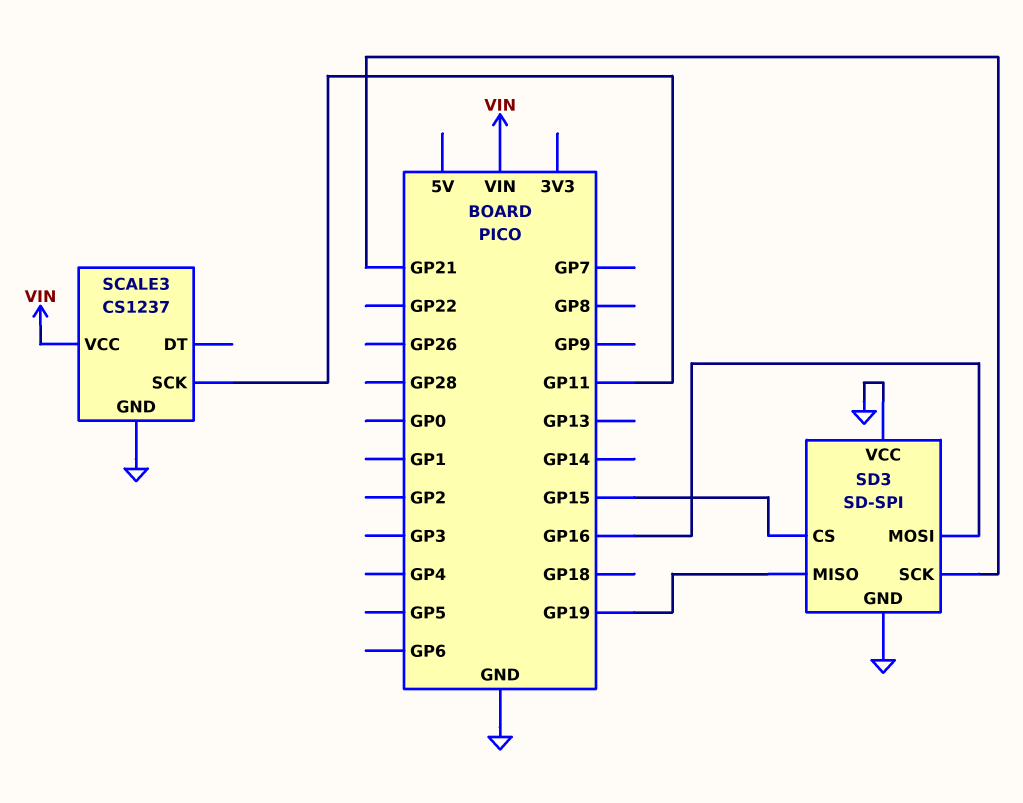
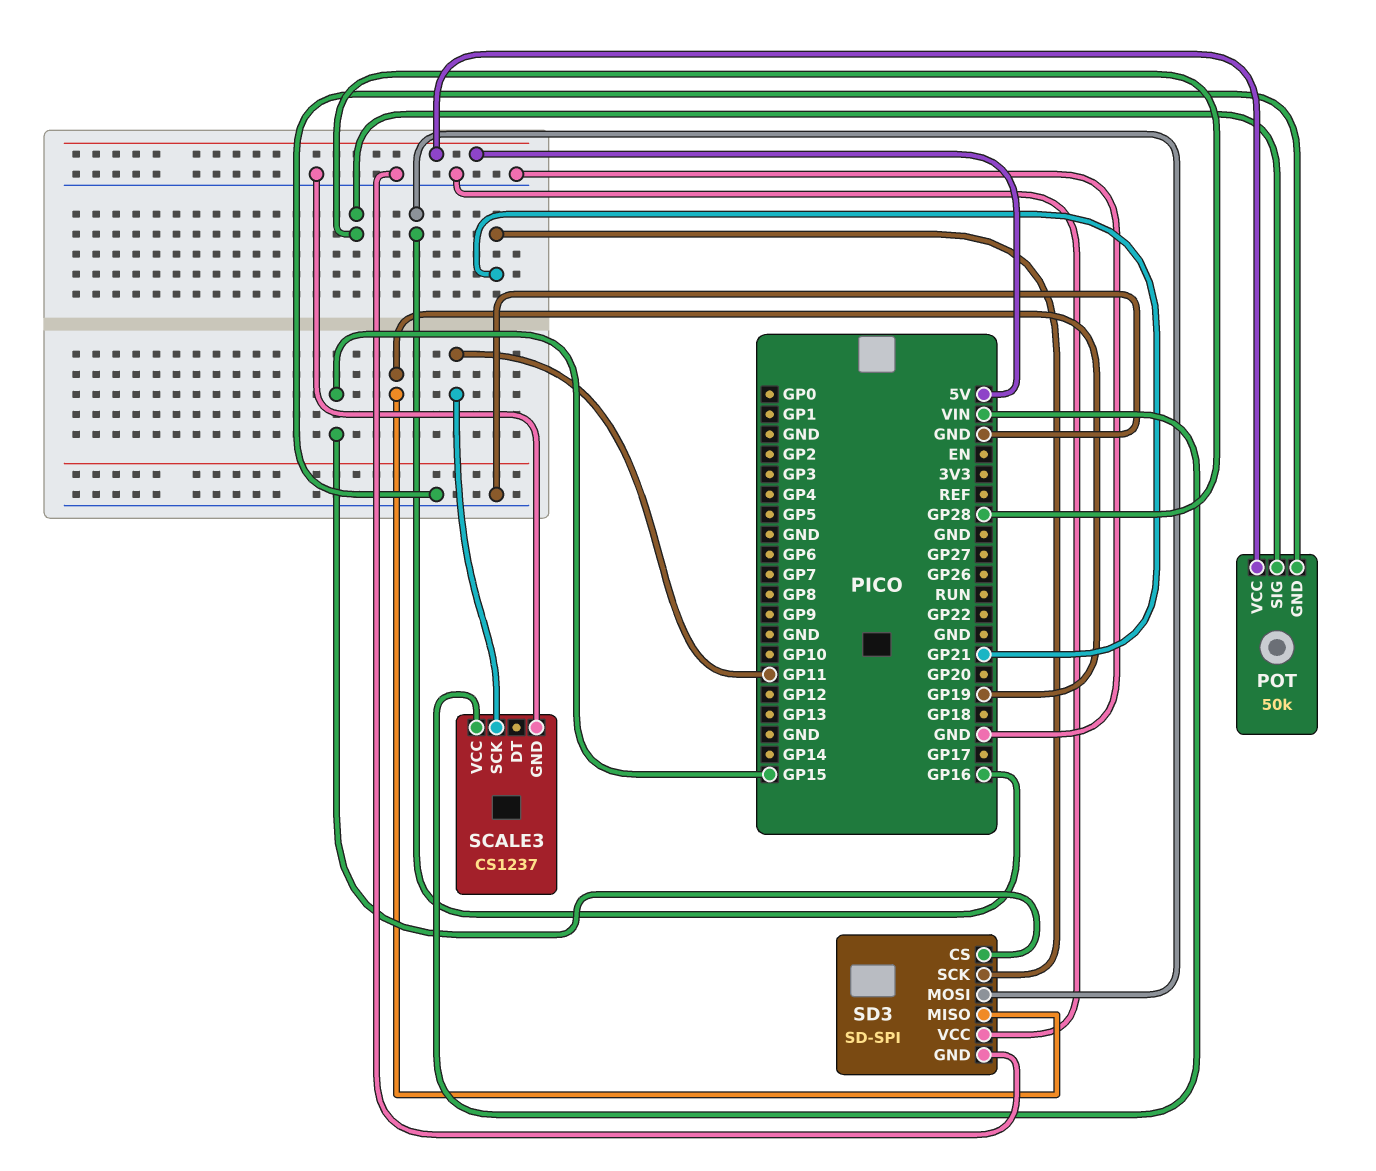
POT: none -> 50k
POT pin GND: none -> GND
POT pin SIG: none -> GP28
POT pin VCC: none -> 5V

